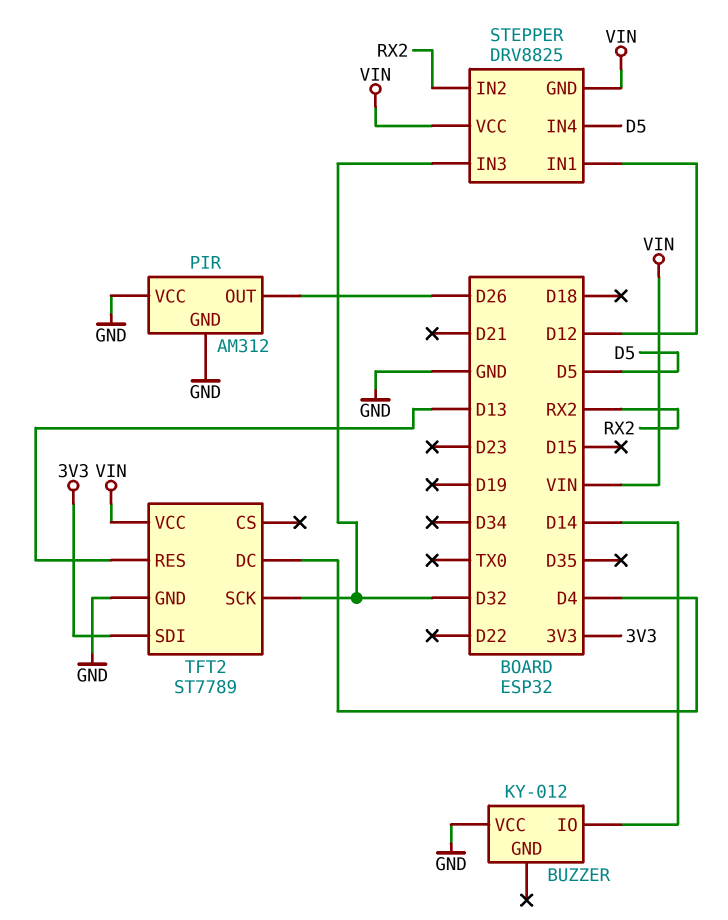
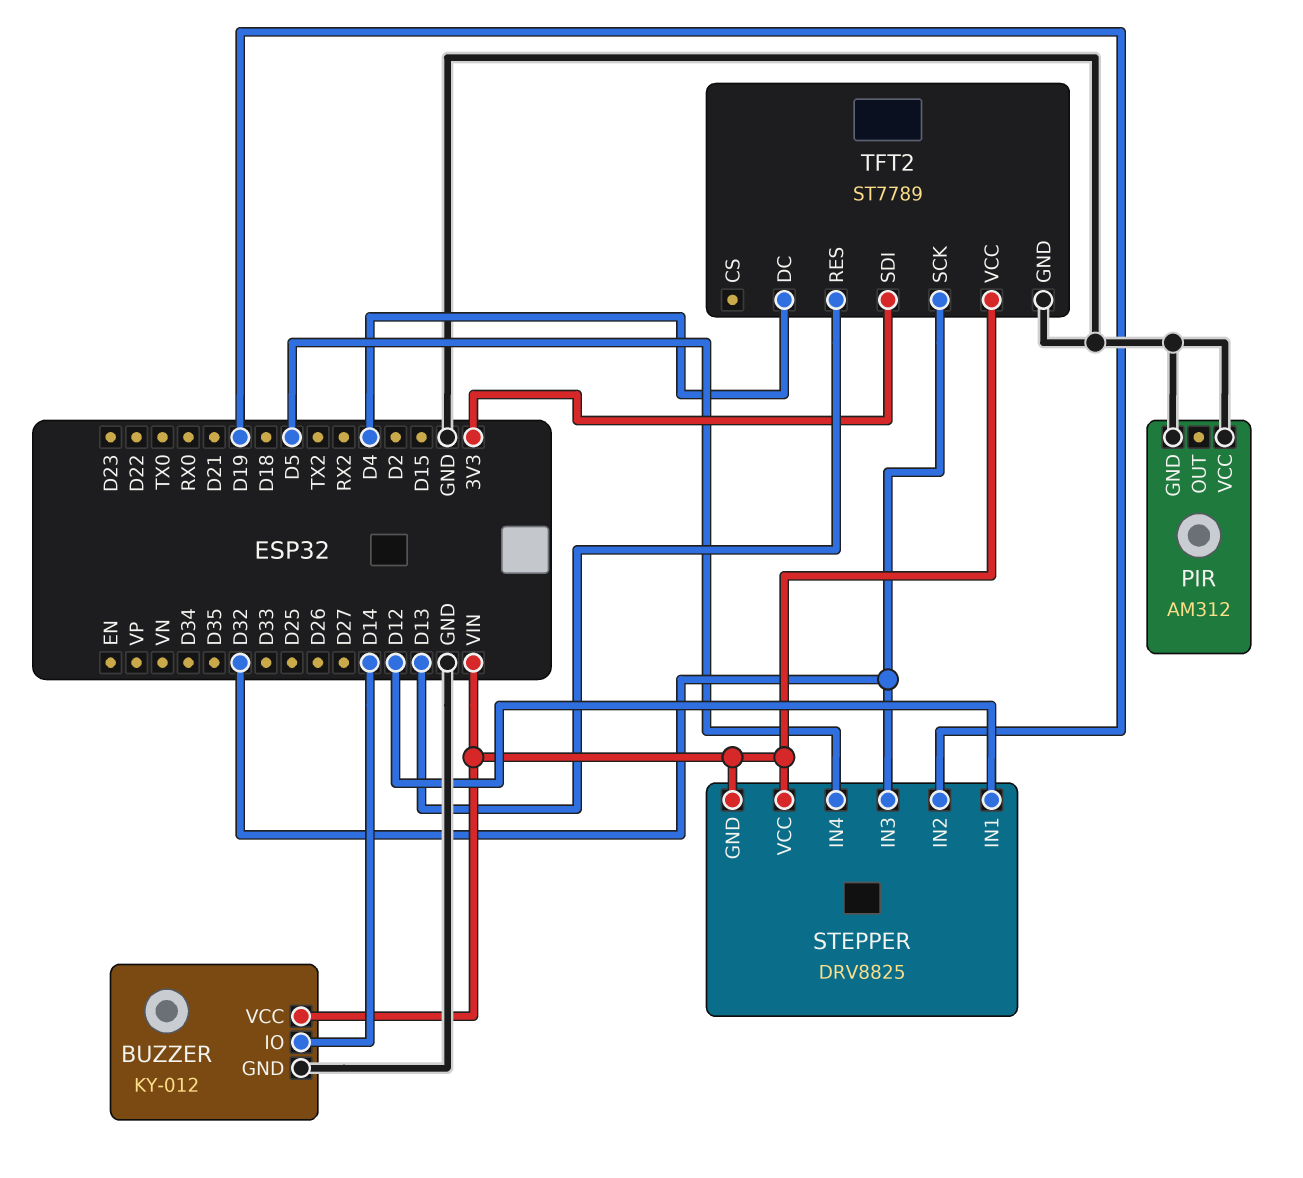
BUZZER pin GND: none -> GND
BUZZER pin VCC: GND -> VIN
PIR pin OUT: D26 -> none
STEPPER pin IN2: RX2 -> D19

